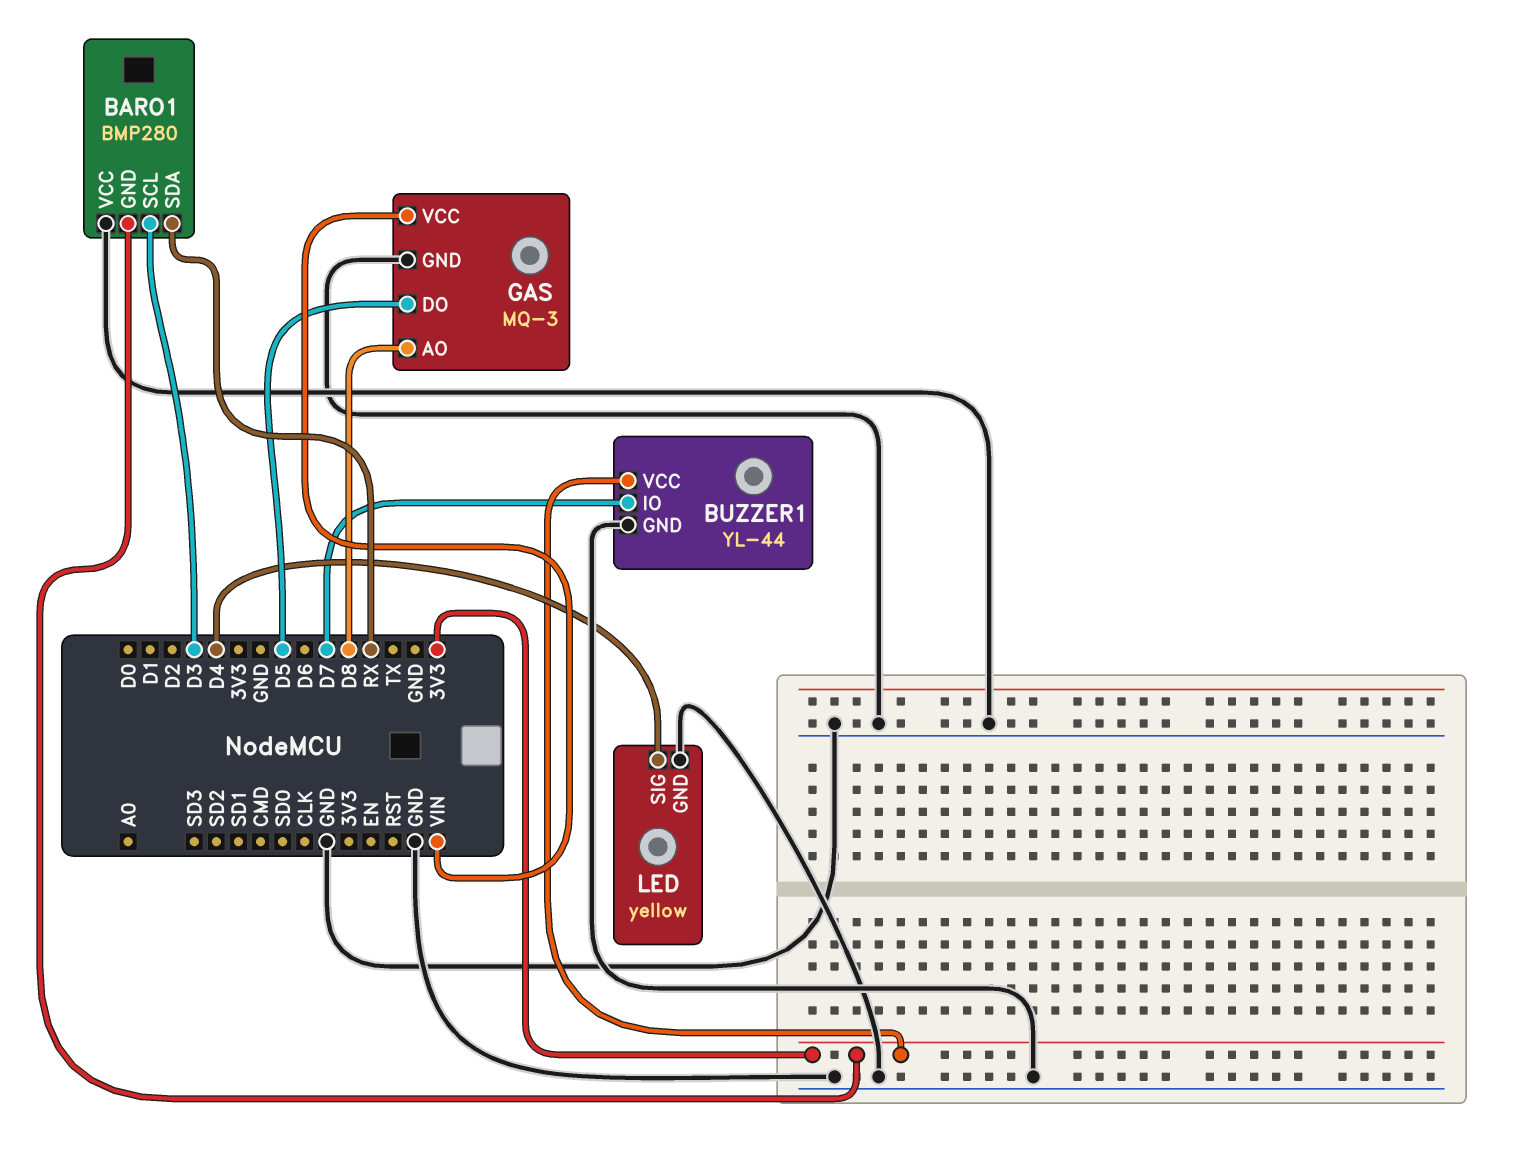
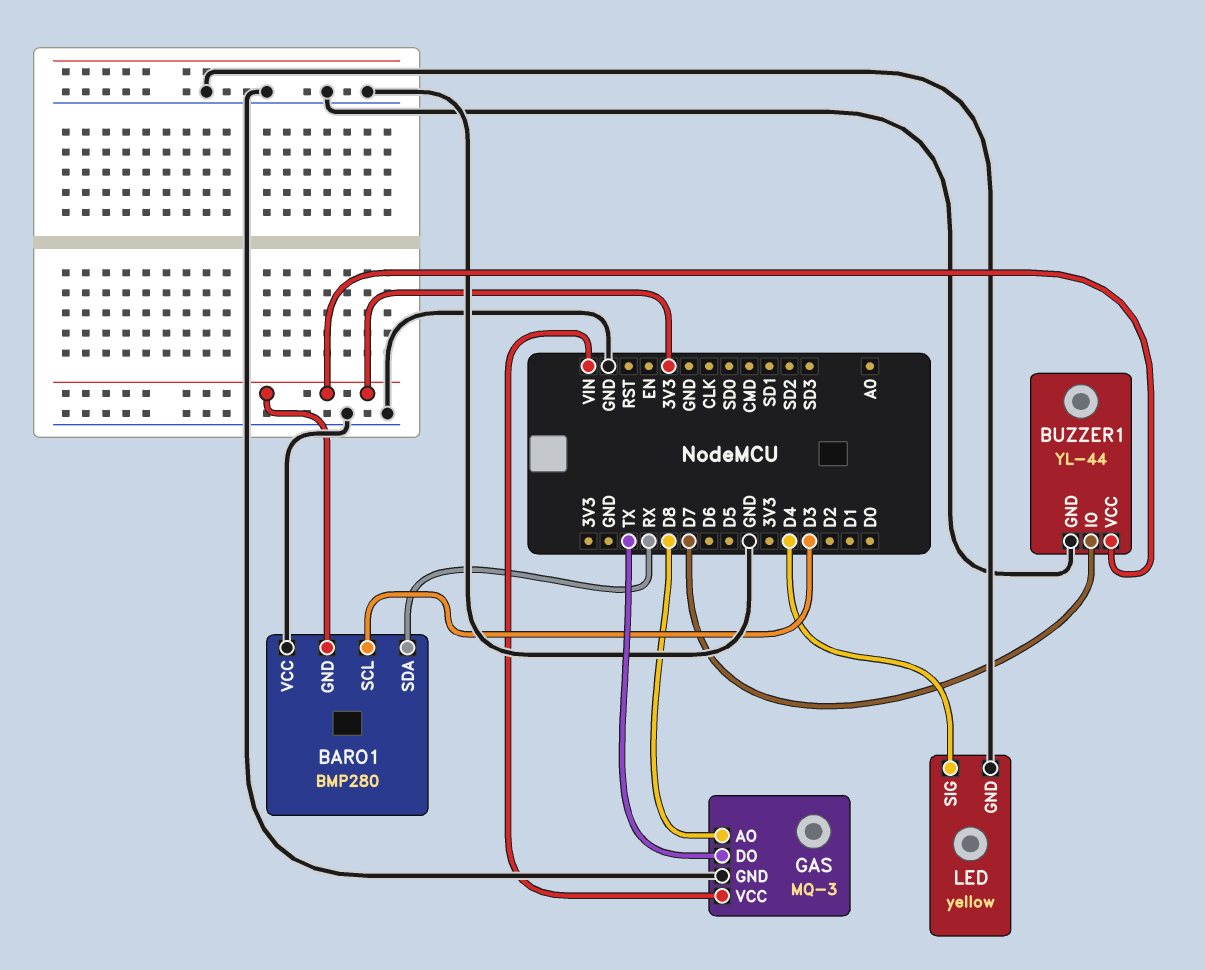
GAS pin DO: D5 -> TX

